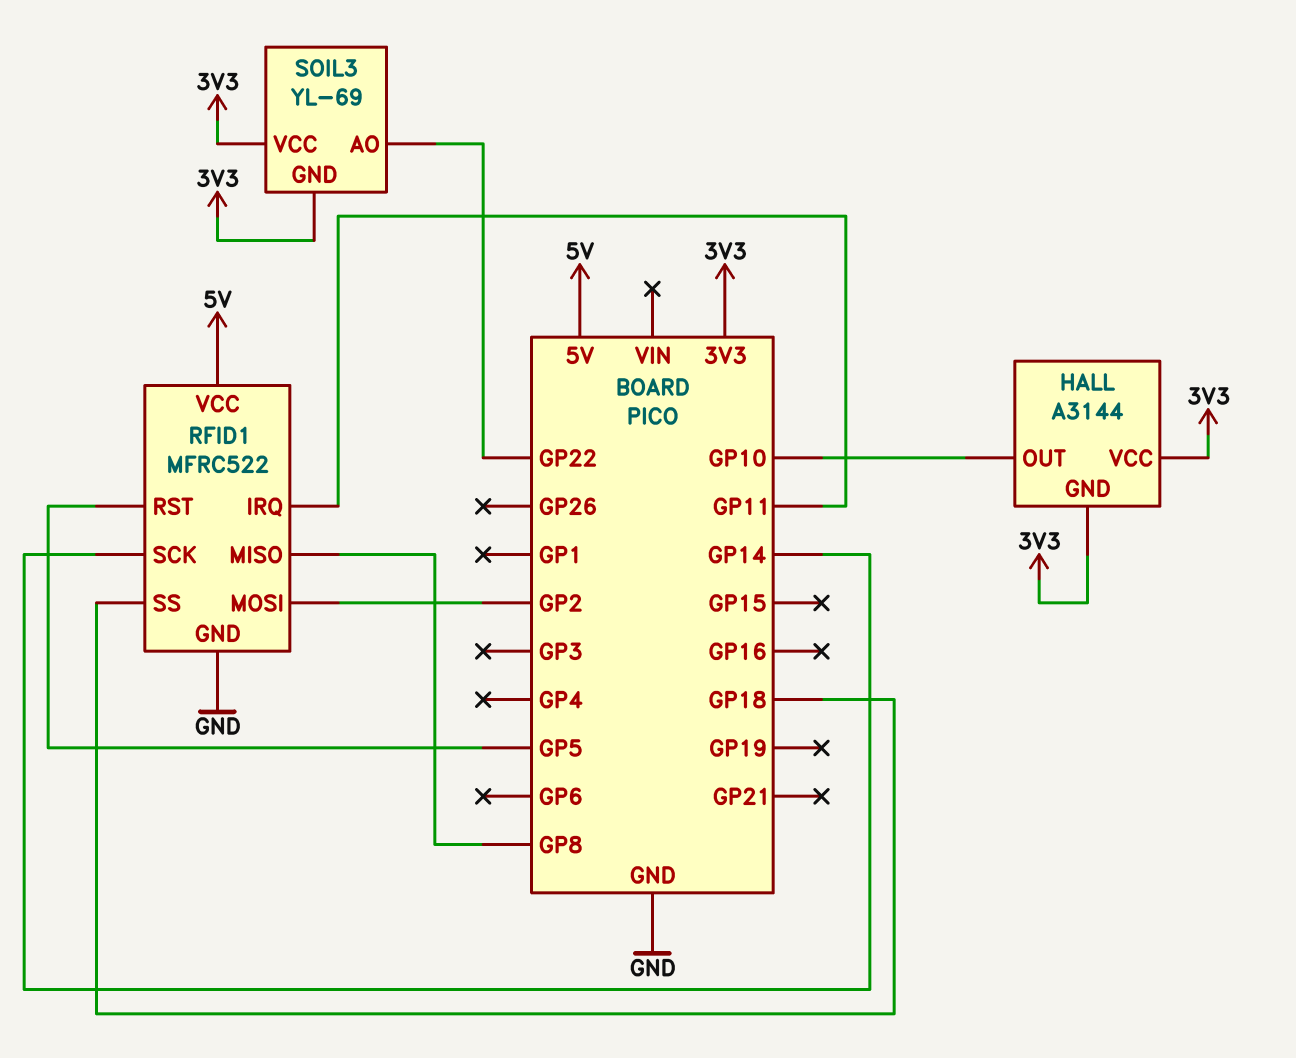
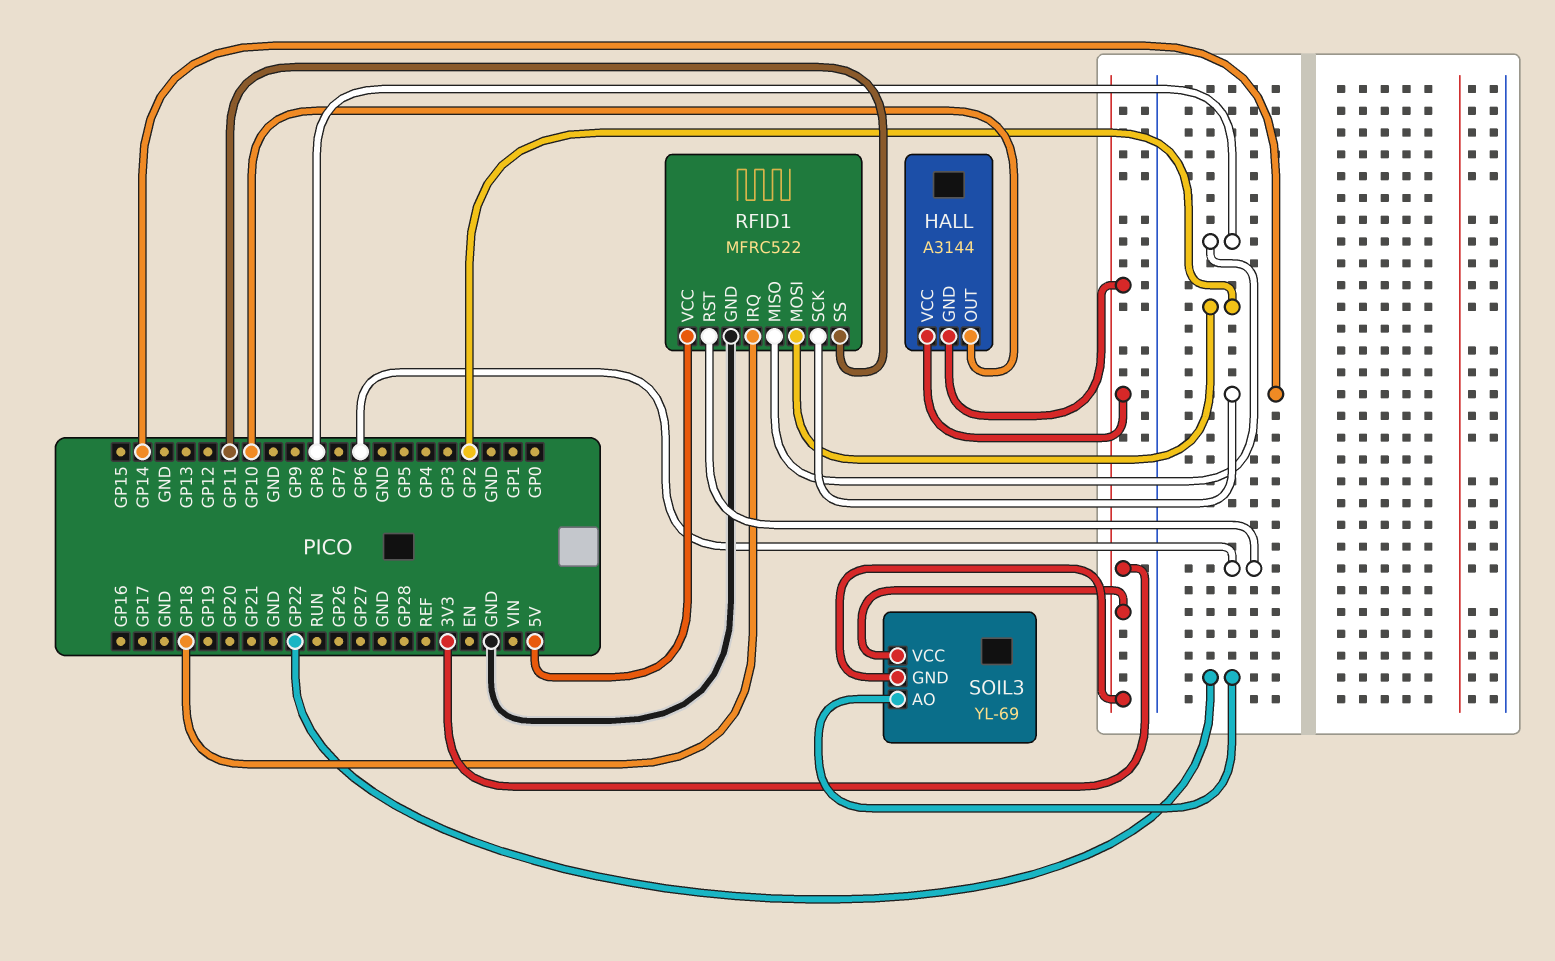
RFID1 pin IRQ: GP11 -> GP18
RFID1 pin RST: GP5 -> GP6
RFID1 pin SS: GP18 -> GP11

